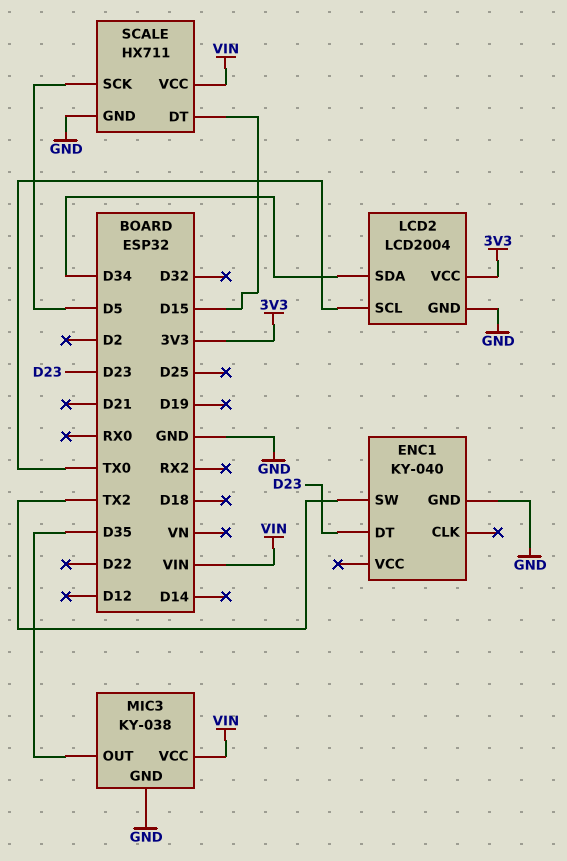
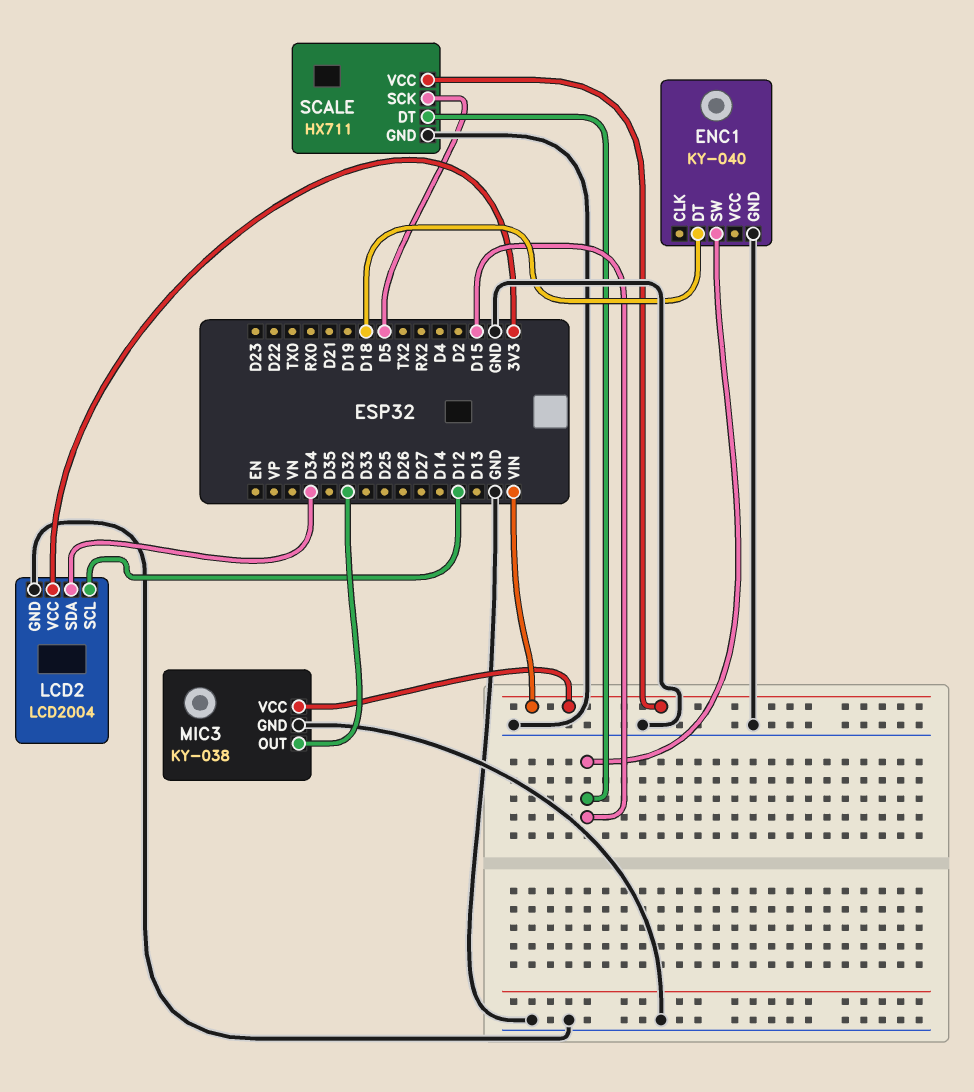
ENC1 pin DT: D23 -> D18
ENC1 pin SW: TX2 -> D15
LCD2 pin SCL: TX0 -> D12
MIC3 pin OUT: D35 -> D32

